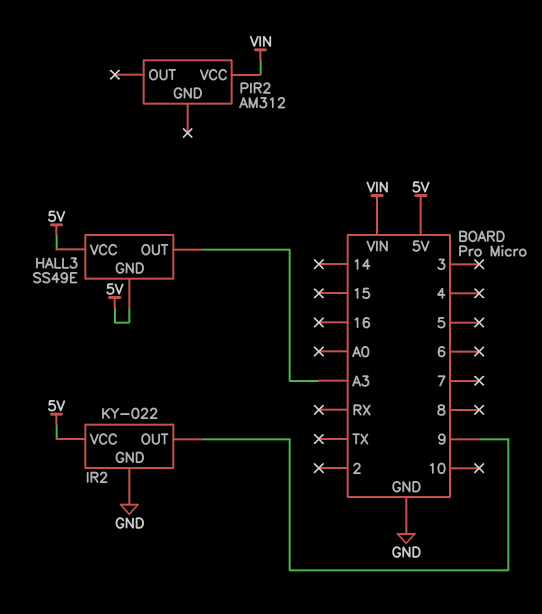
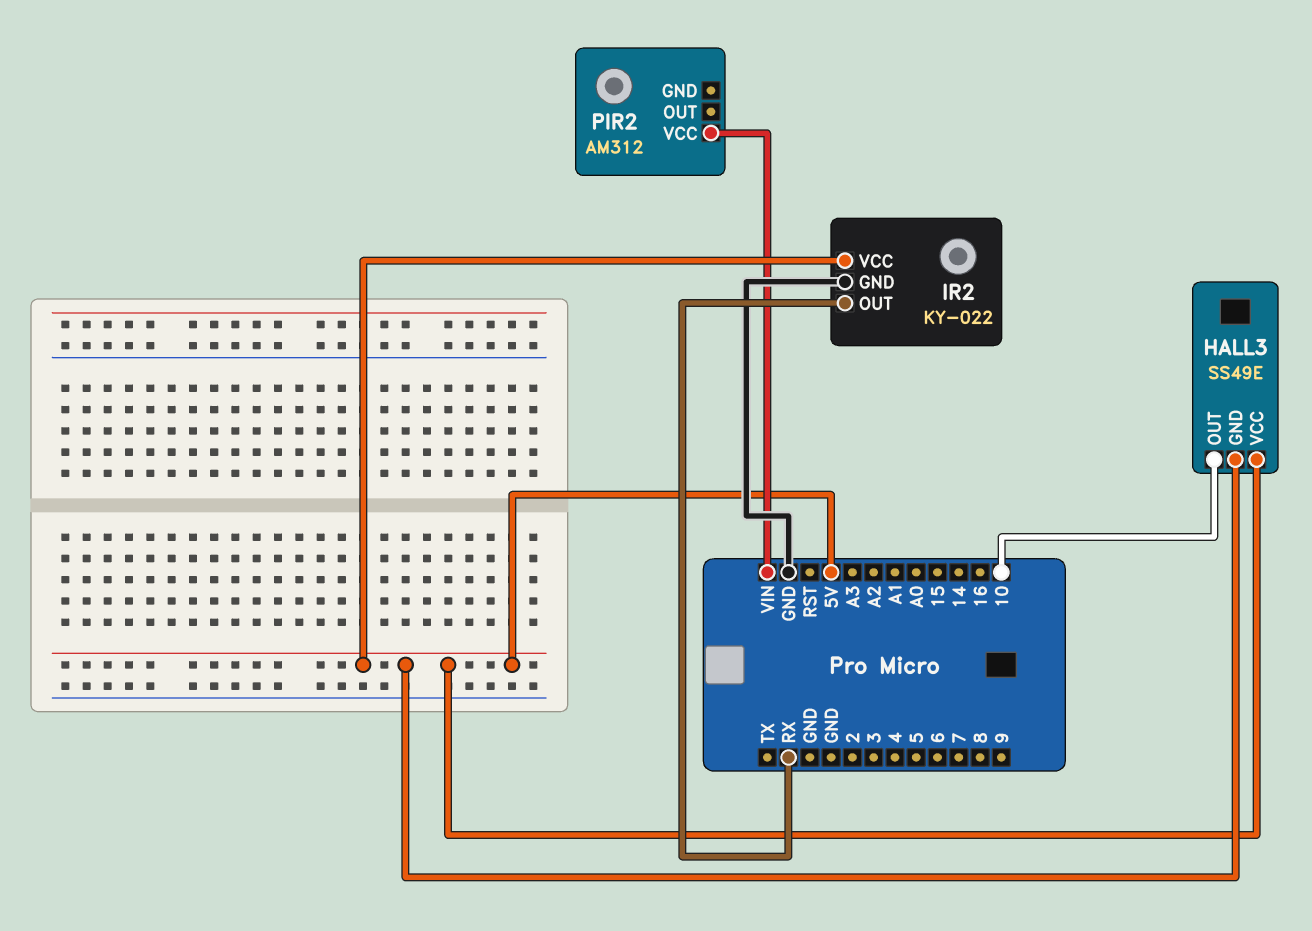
HALL3 pin OUT: A3 -> 10
IR2 pin OUT: 9 -> RX

